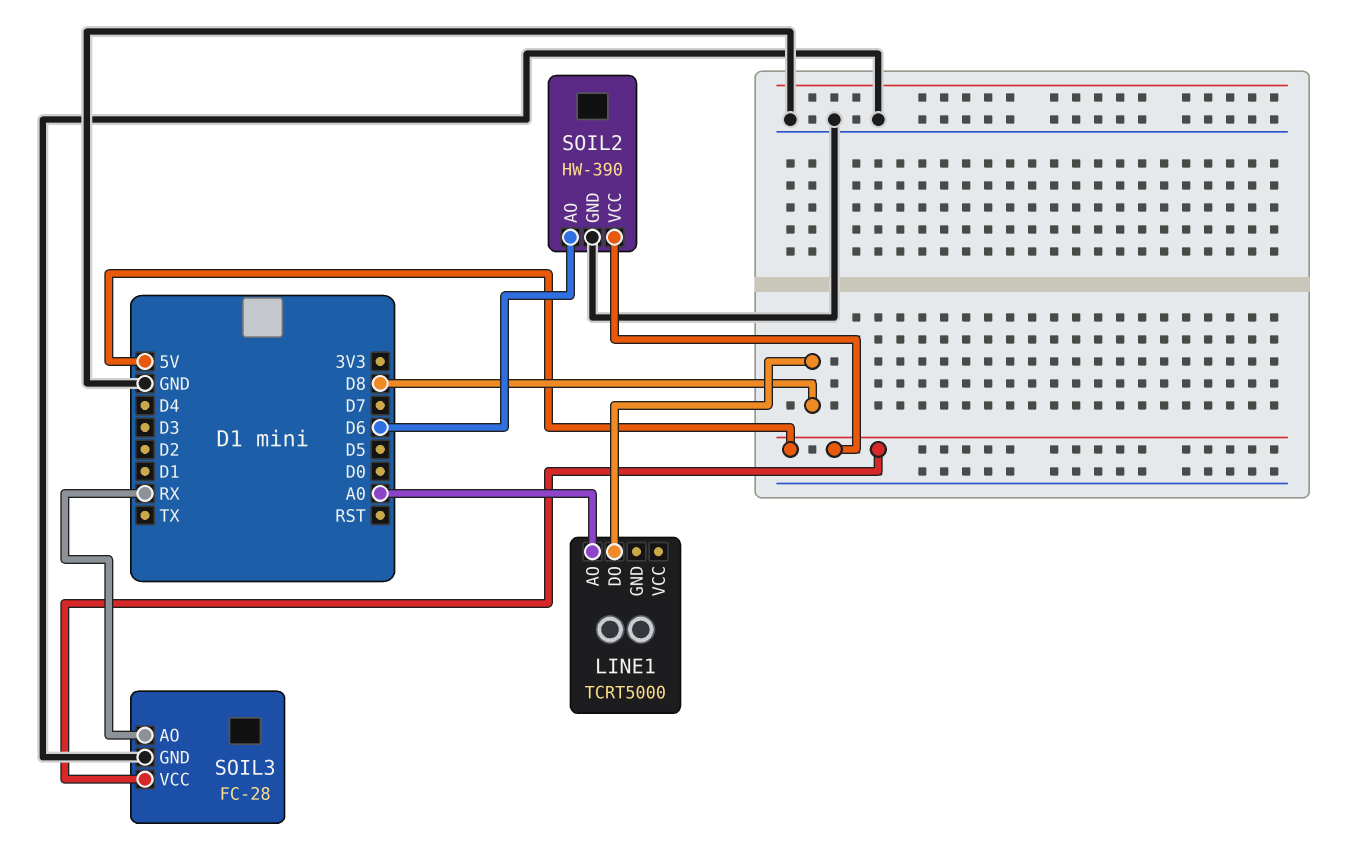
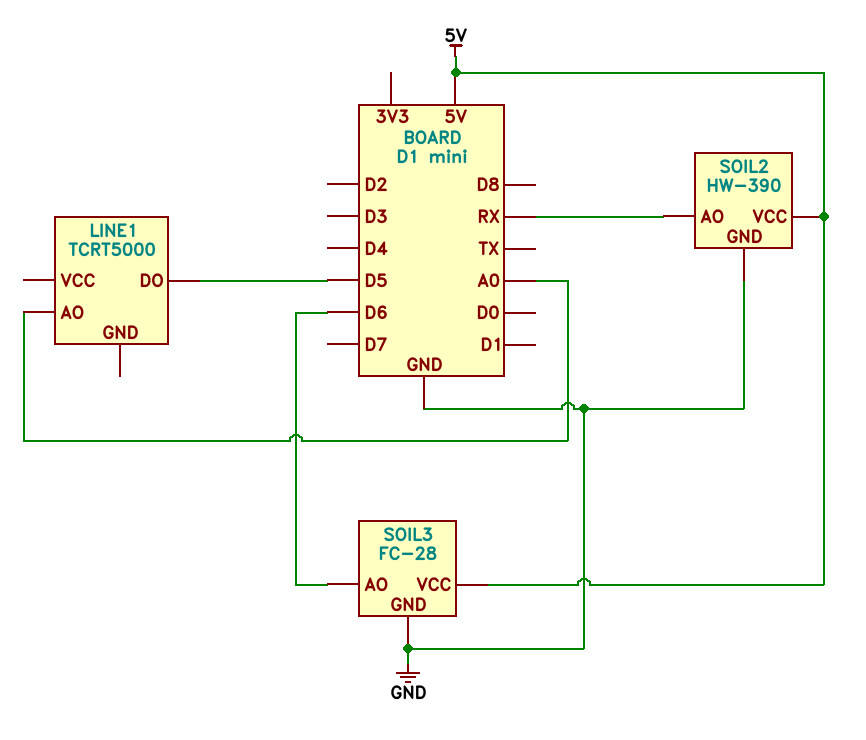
LINE1 pin DO: D8 -> D5
SOIL2 pin AO: D6 -> RX
SOIL3 pin AO: RX -> D6

